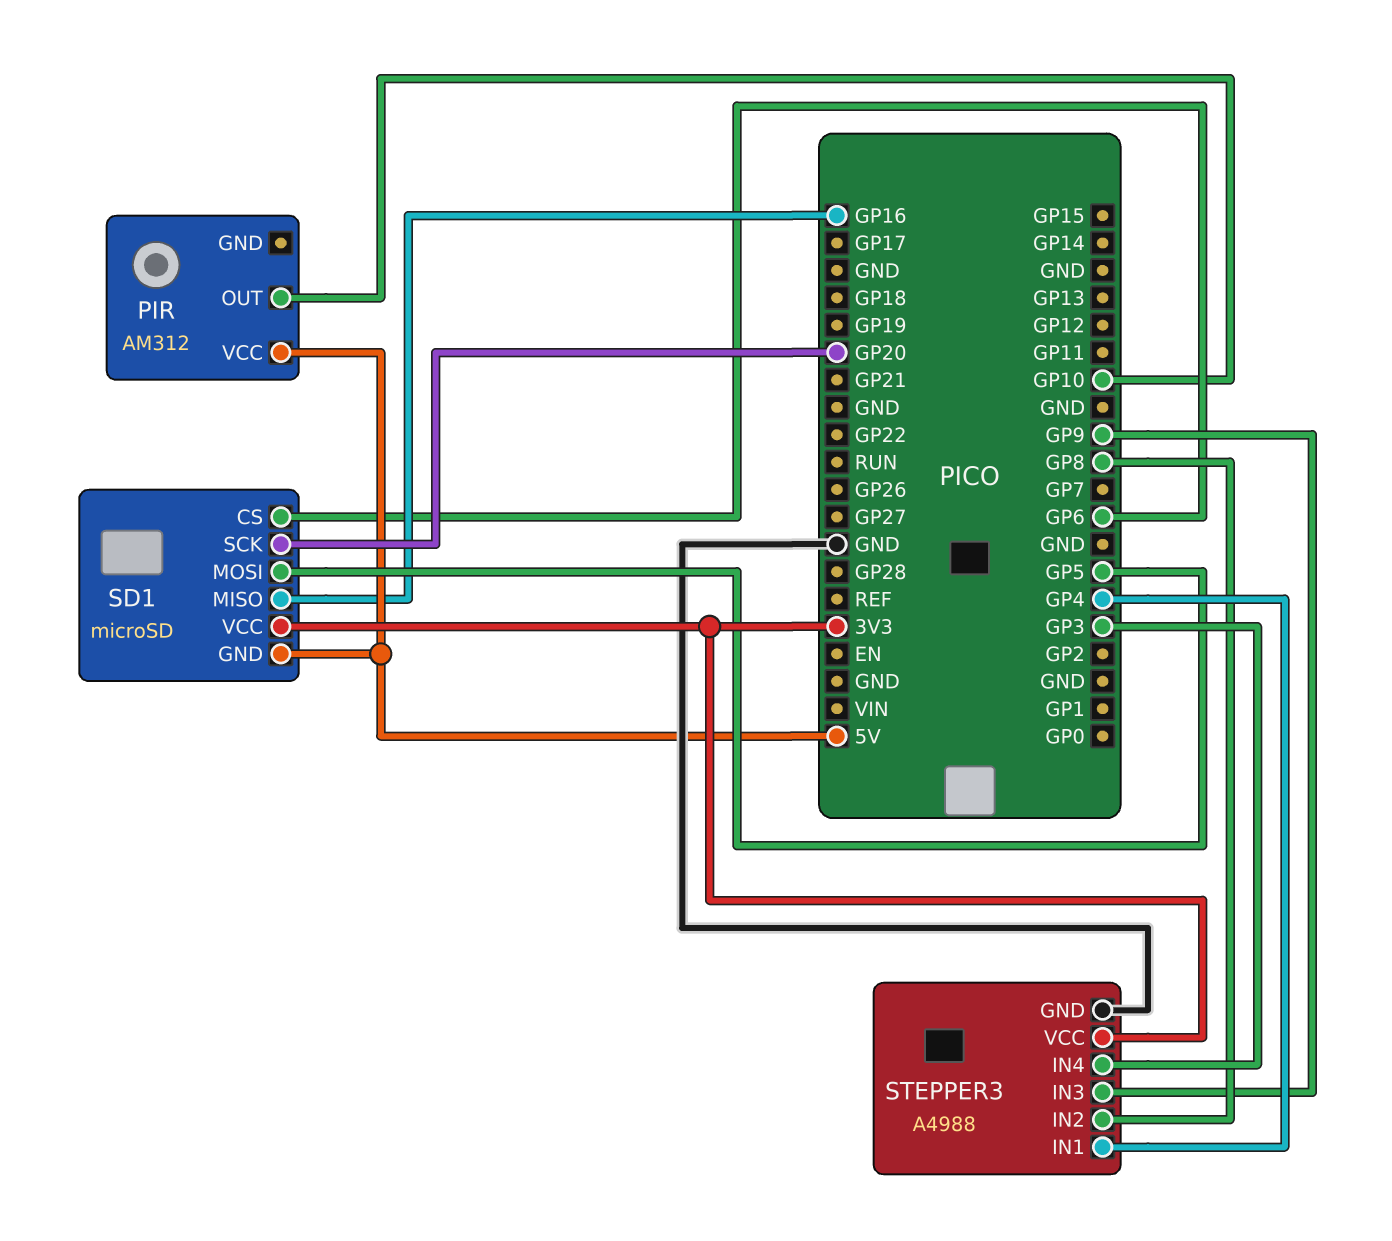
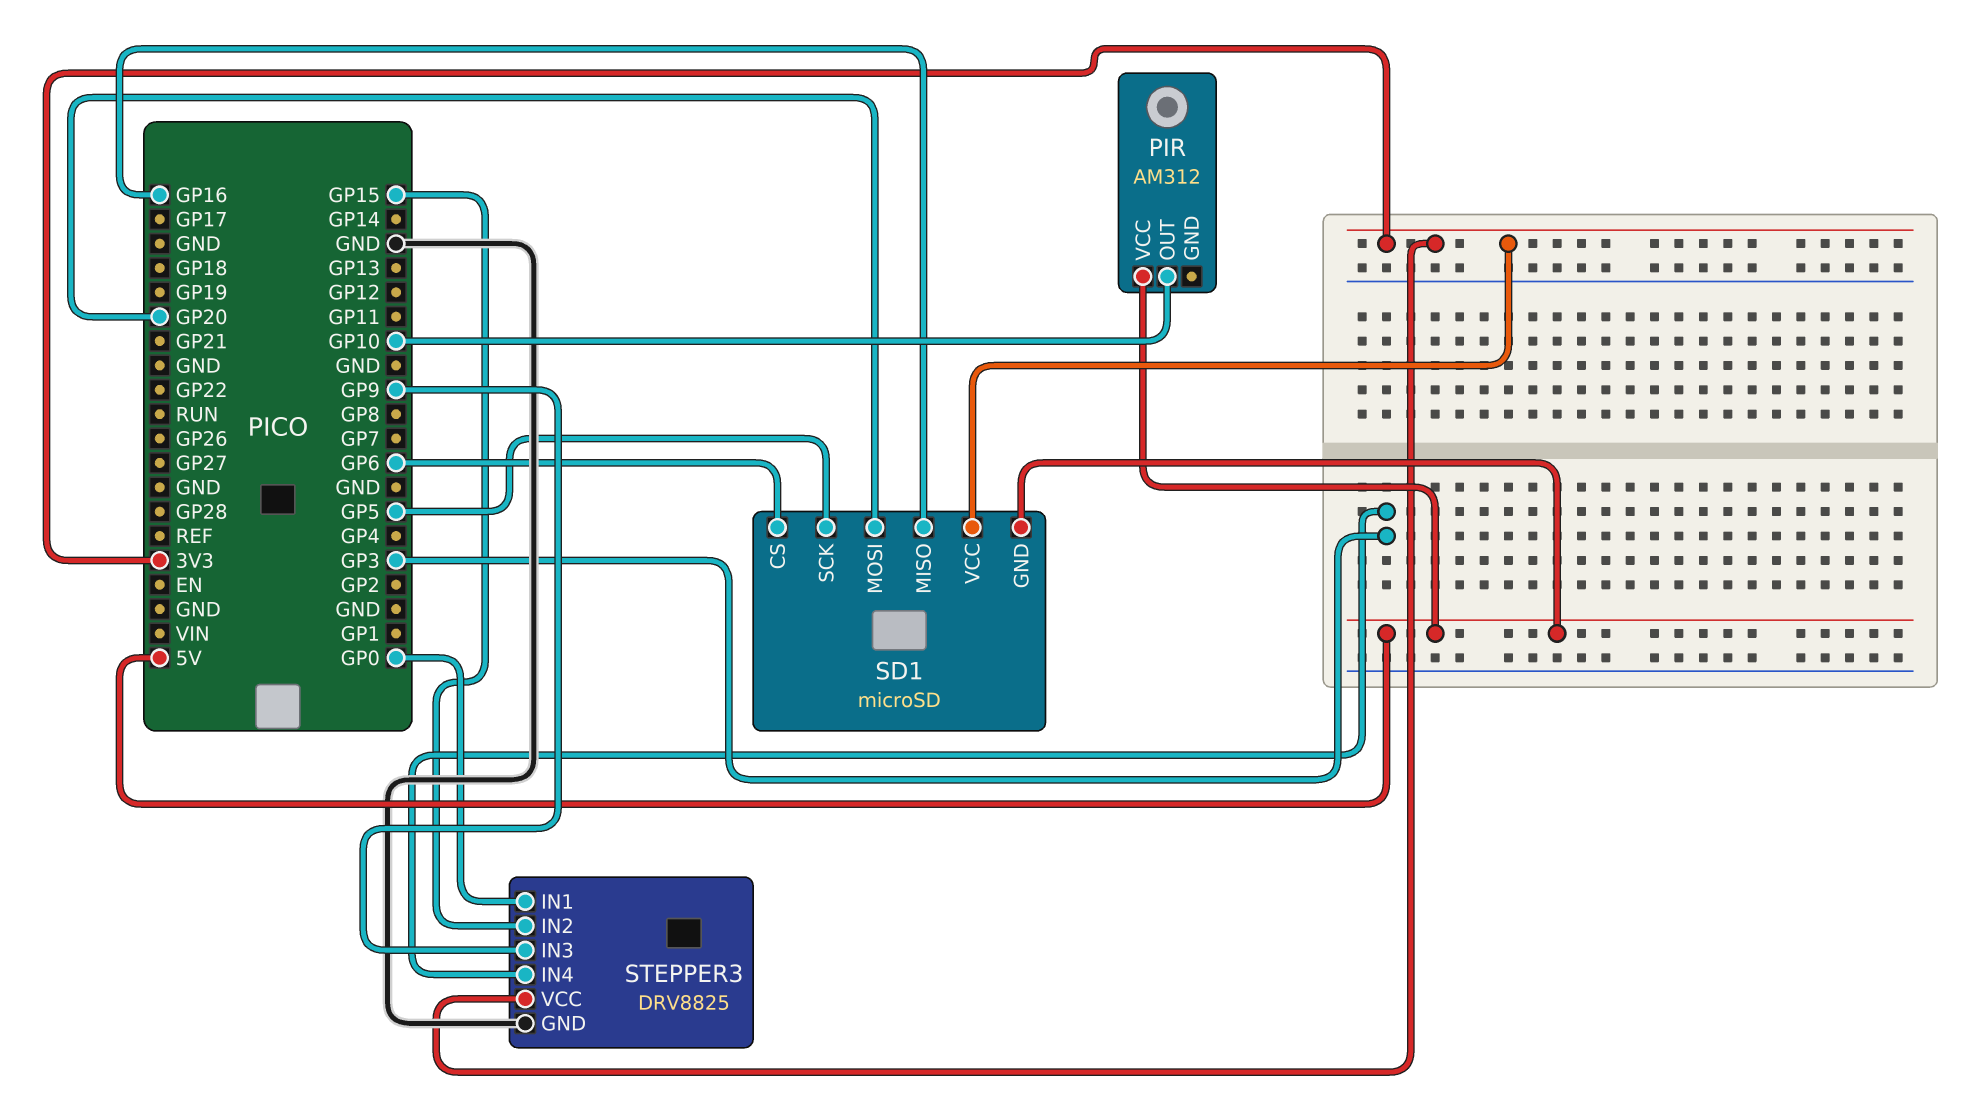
SD1 pin MOSI: GP5 -> GP20
SD1 pin SCK: GP20 -> GP5
STEPPER3: A4988 -> DRV8825
STEPPER3 pin IN1: GP4 -> GP0
STEPPER3 pin IN2: GP8 -> GP15

